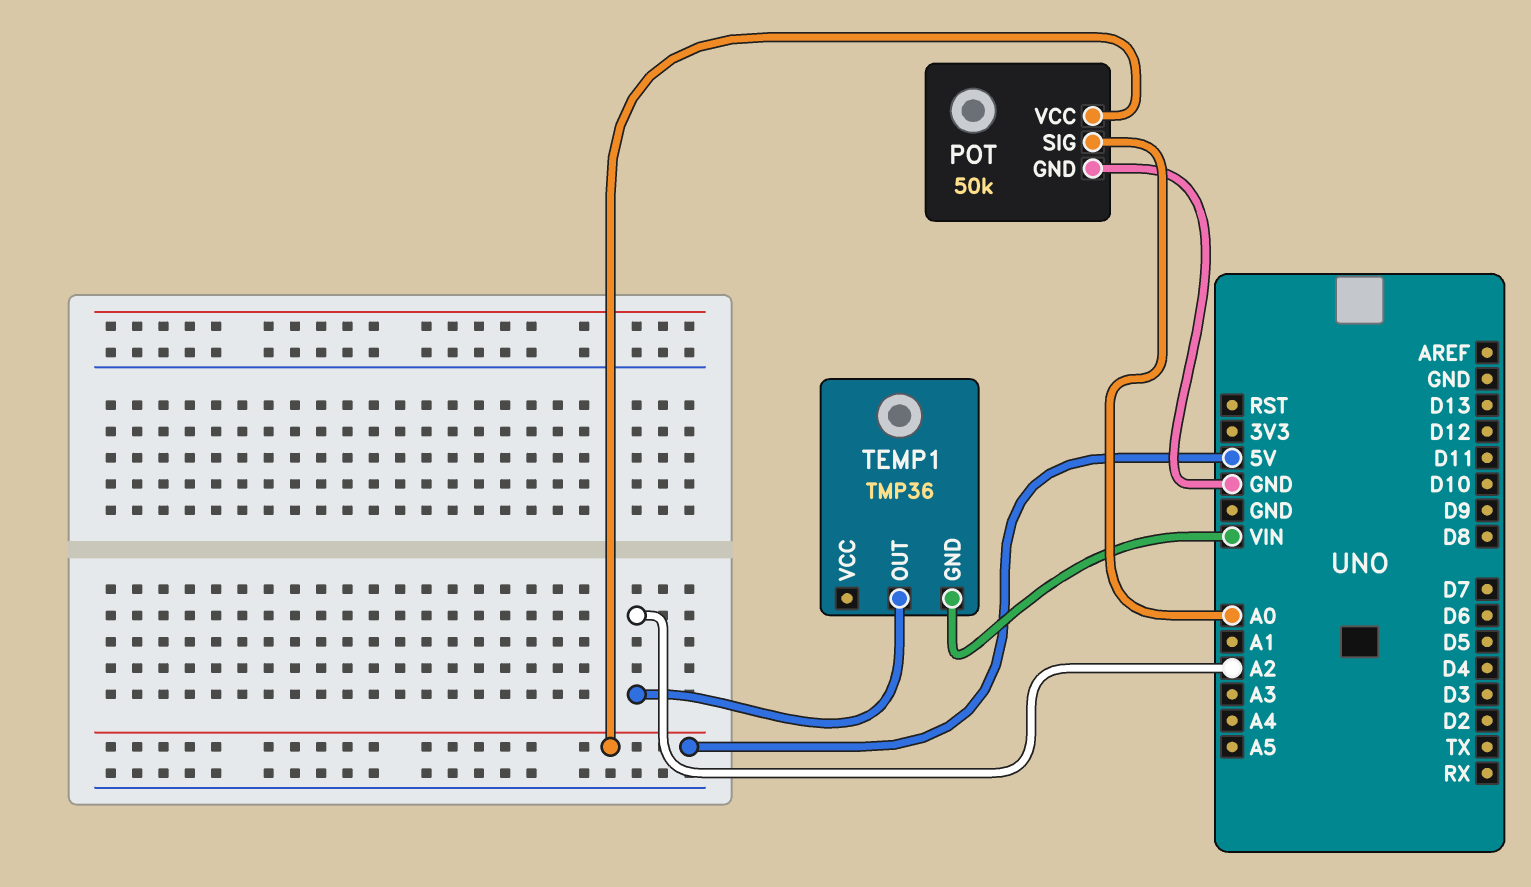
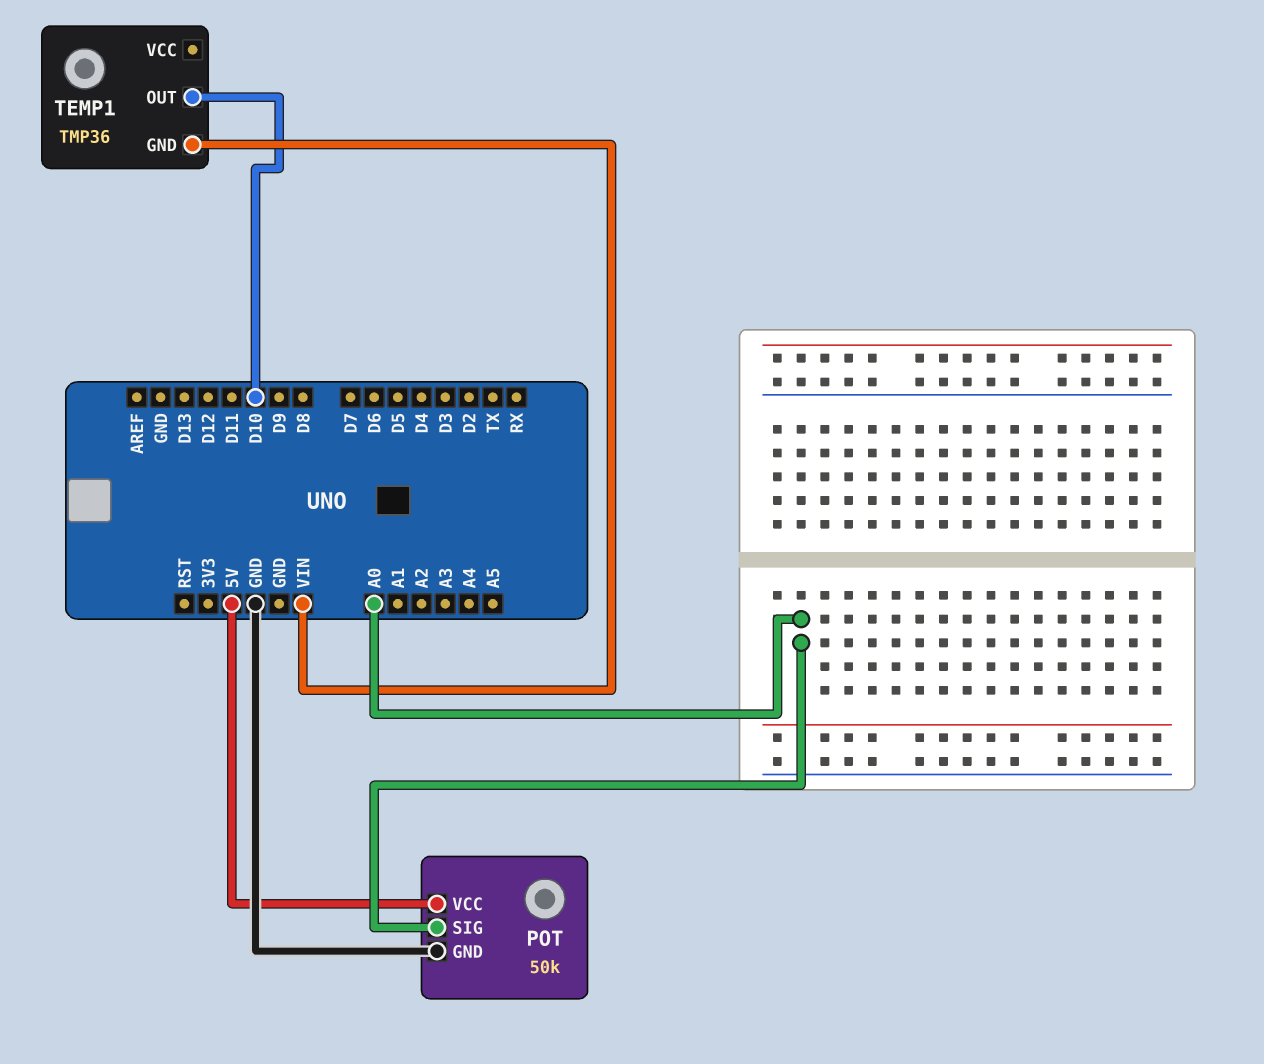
TEMP1 pin OUT: A2 -> D10

